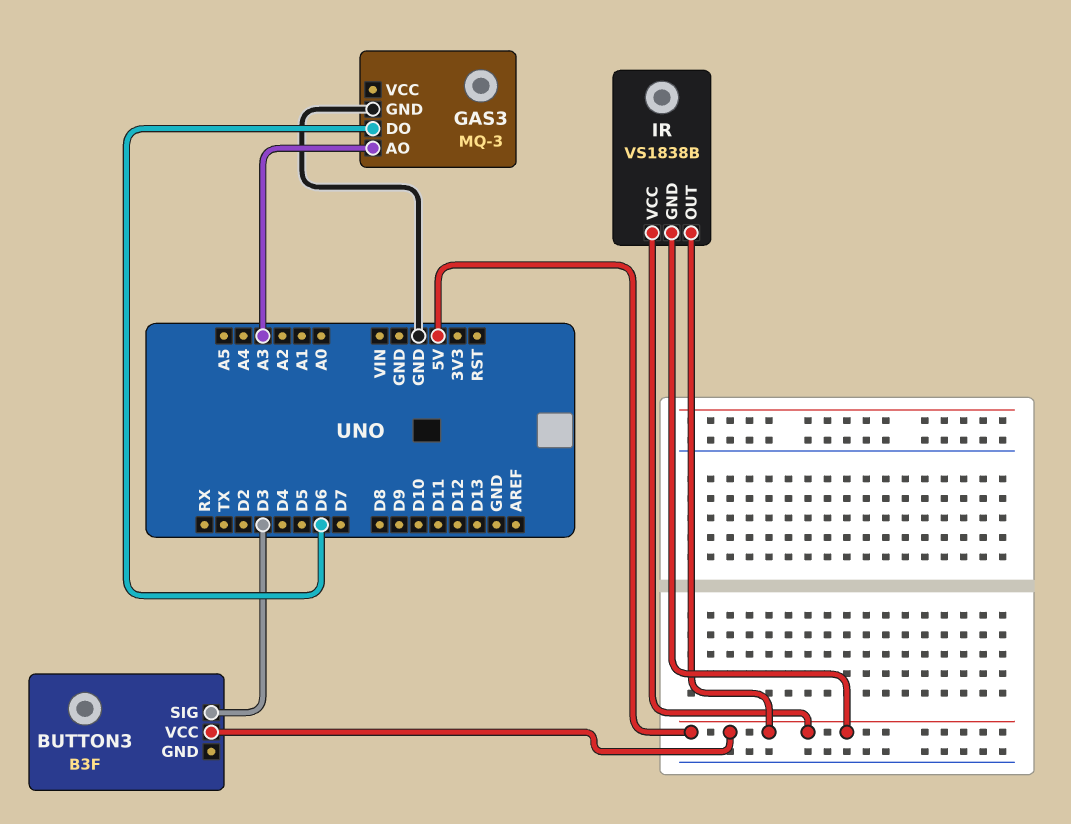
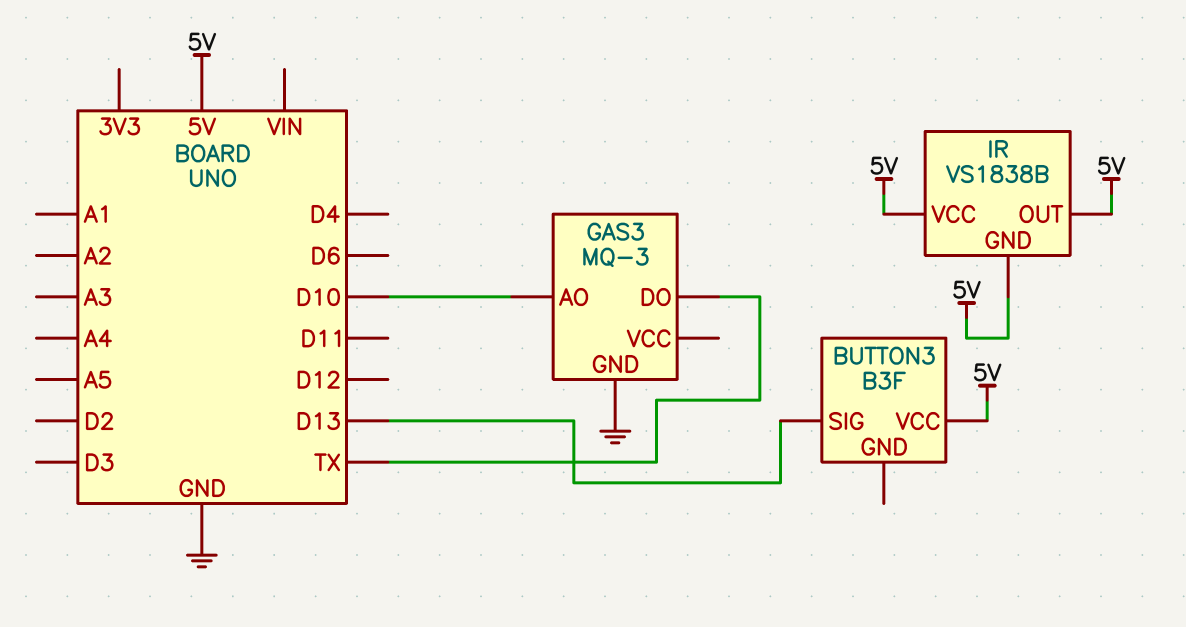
BUTTON3 pin SIG: D3 -> D13
GAS3 pin AO: A3 -> D10
GAS3 pin DO: D6 -> TX

